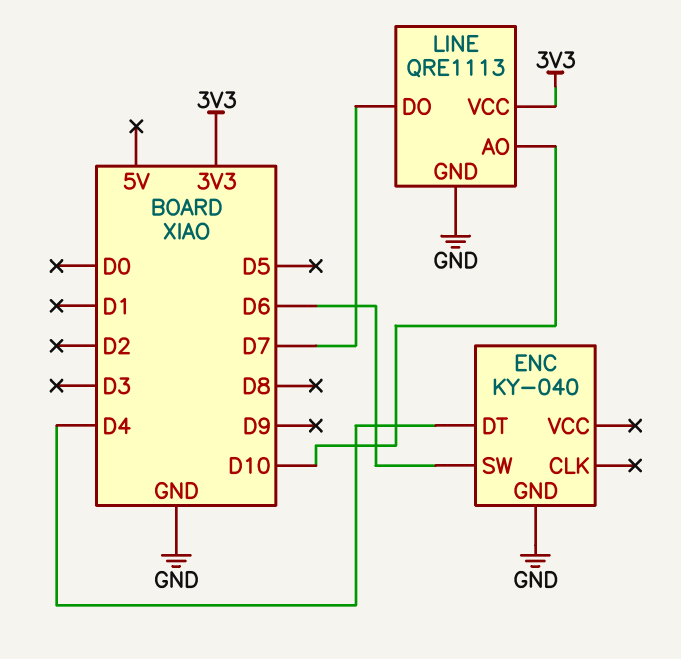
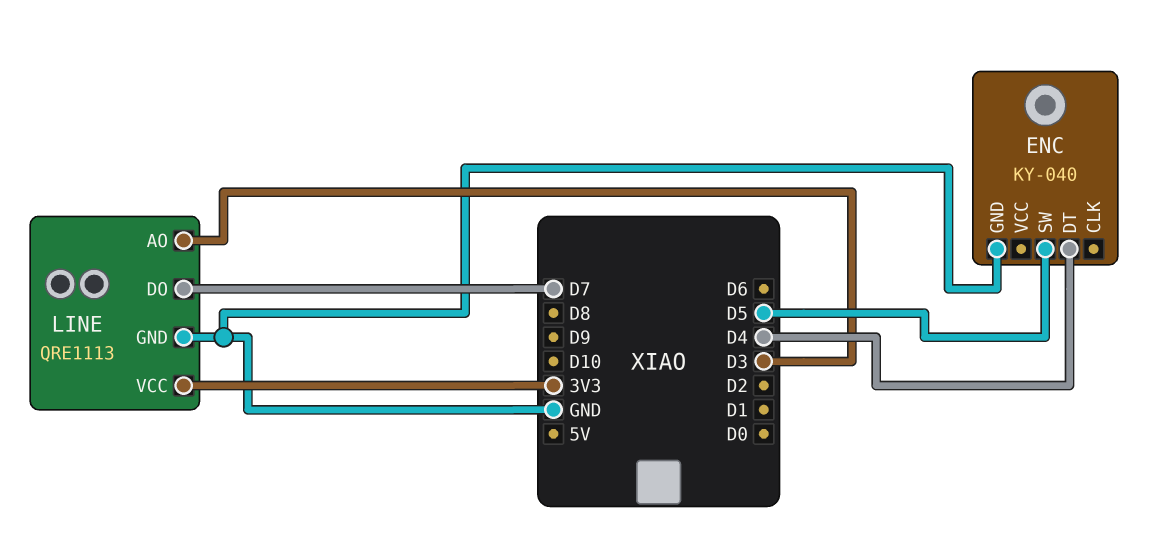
ENC pin SW: D6 -> D5
LINE pin AO: D10 -> D3

